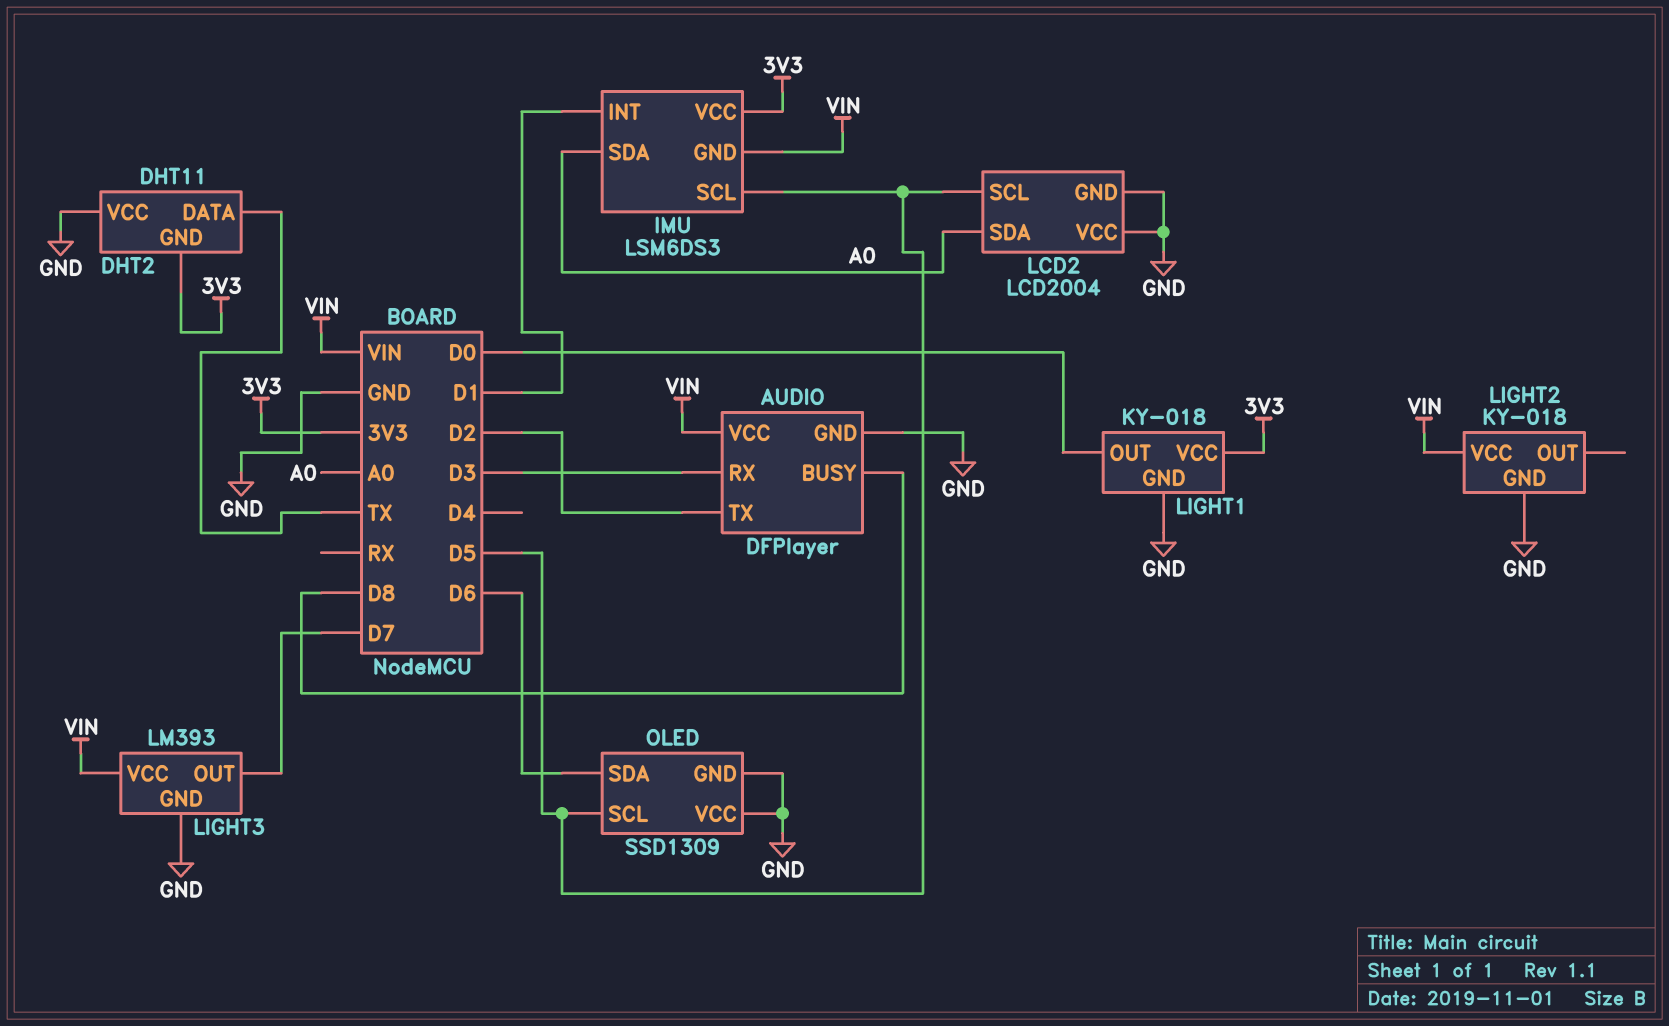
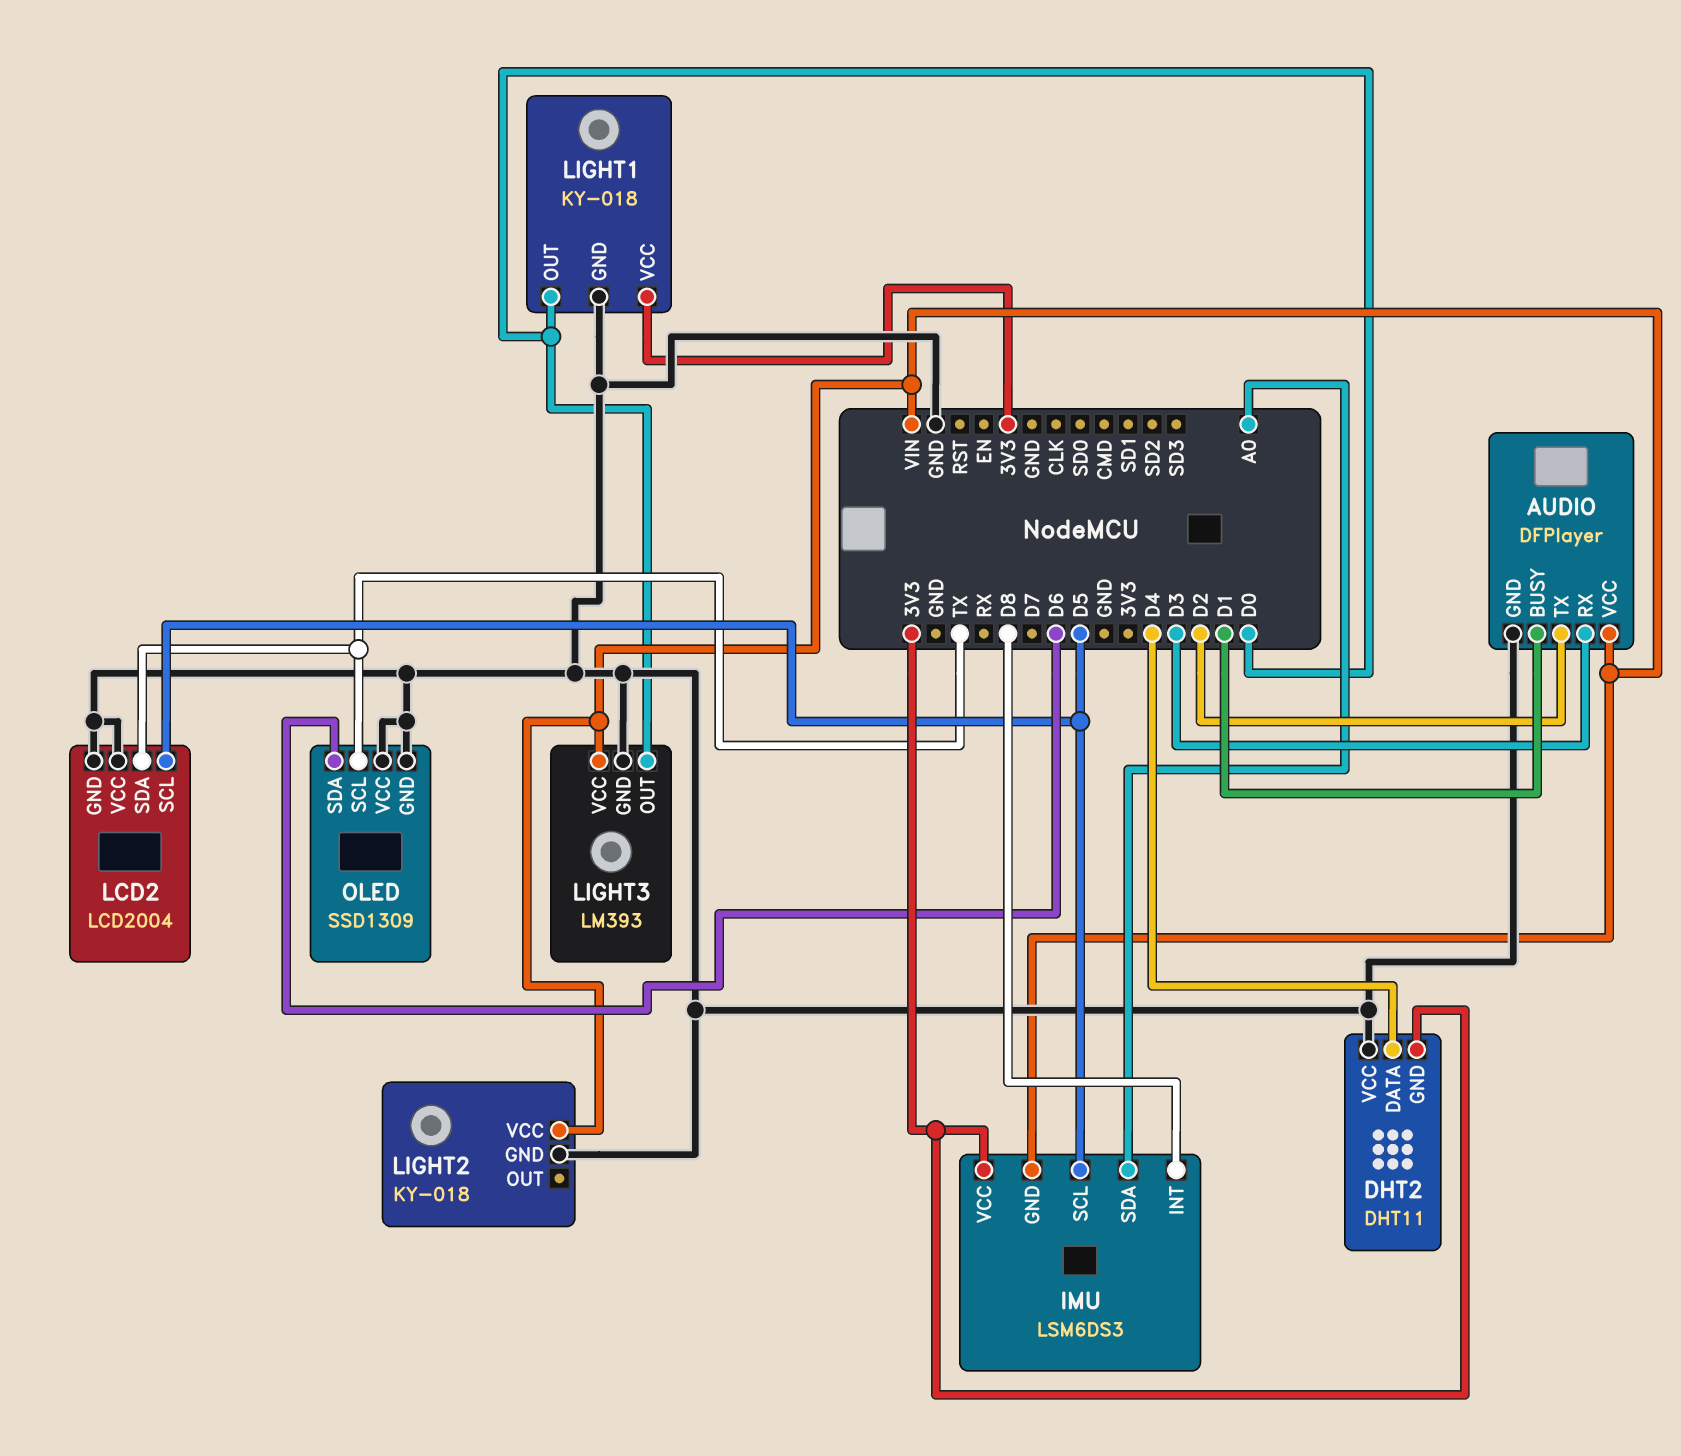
AUDIO pin BUSY: D8 -> D1
DHT2 pin DATA: TX -> D4
IMU pin INT: D1 -> D8
LCD2 pin SDA: A0 -> TX
LIGHT3 pin OUT: D7 -> D0
OLED pin SCL: D5 -> TX

